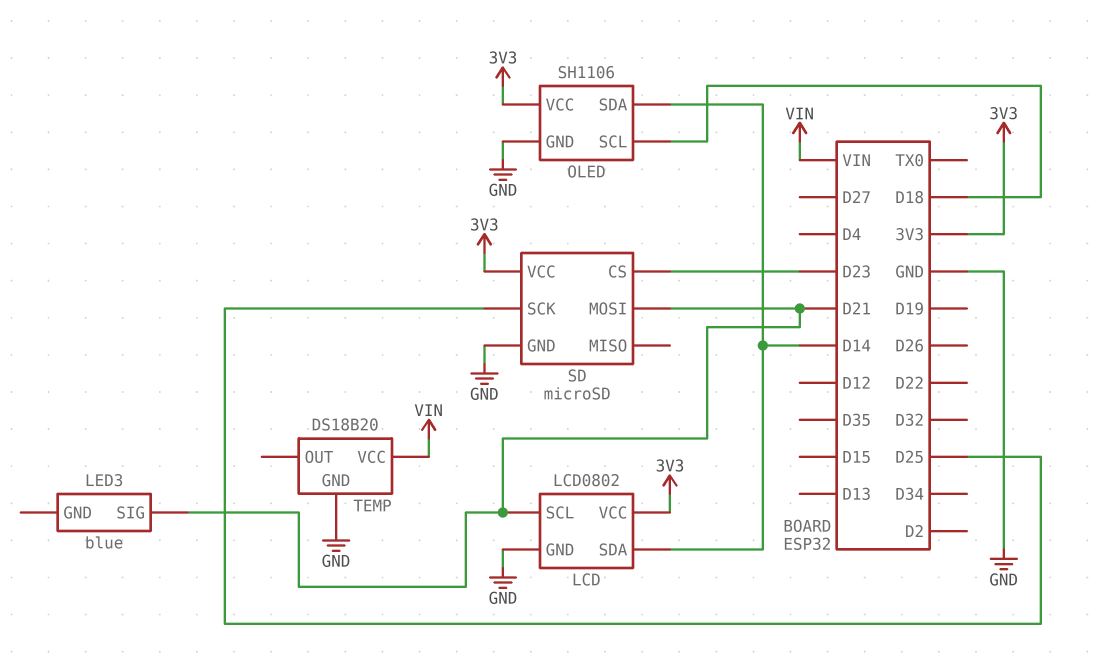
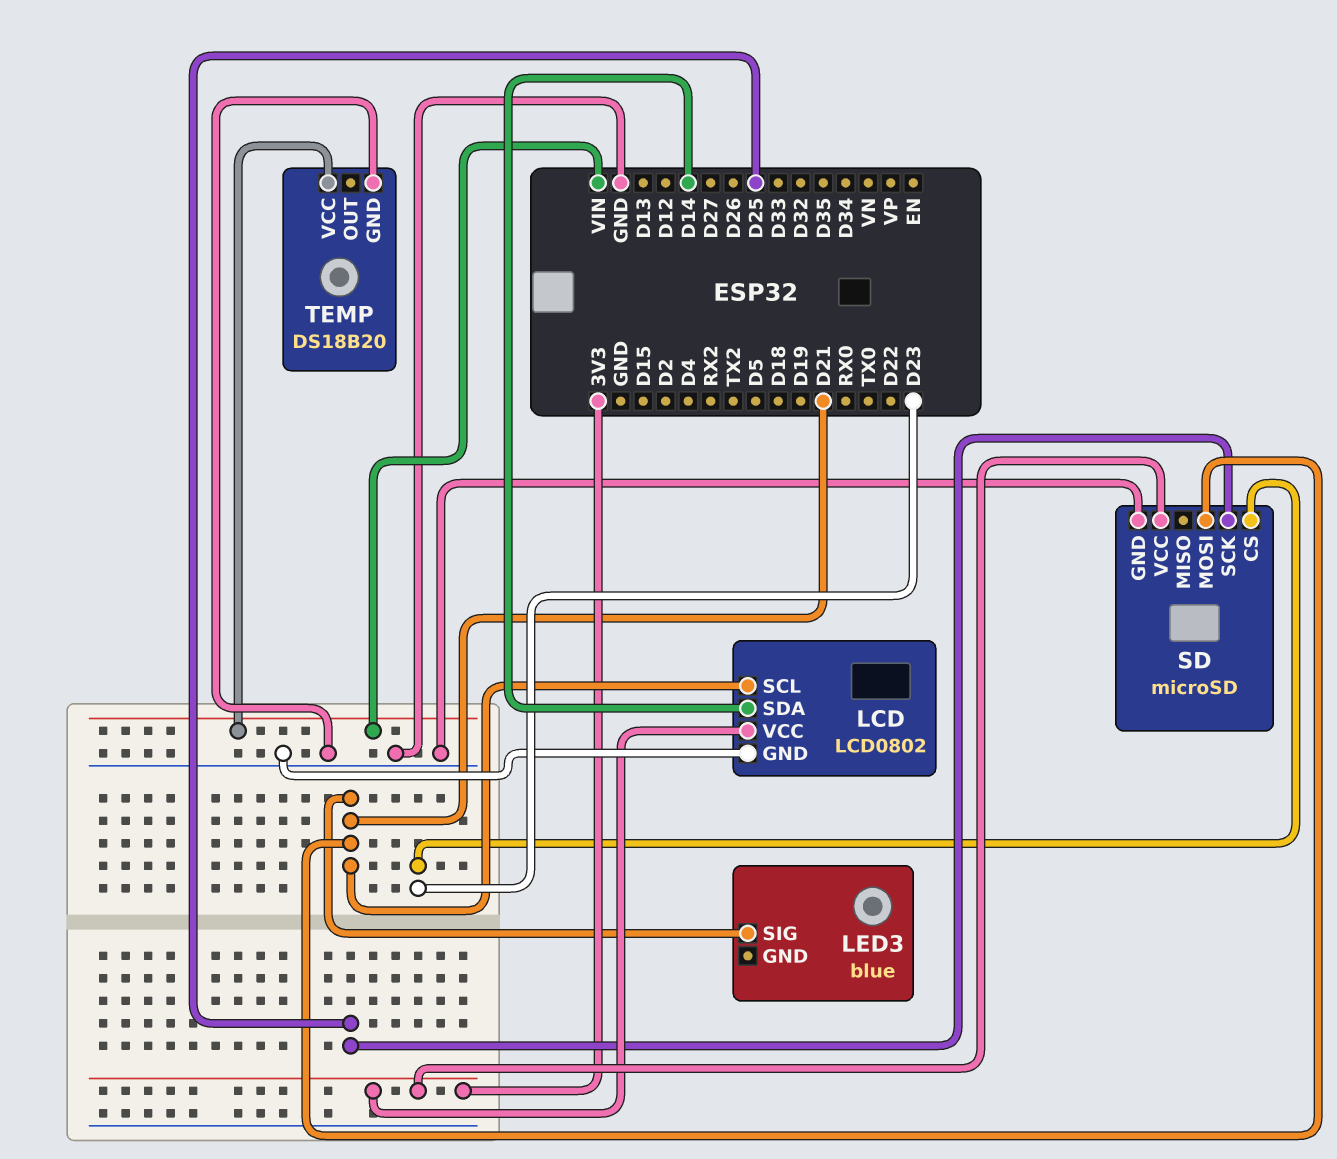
OLED: SH1106 -> none
OLED pin GND: GND -> none
OLED pin SCL: D18 -> none
OLED pin SDA: D14 -> none
OLED pin VCC: 3V3 -> none

